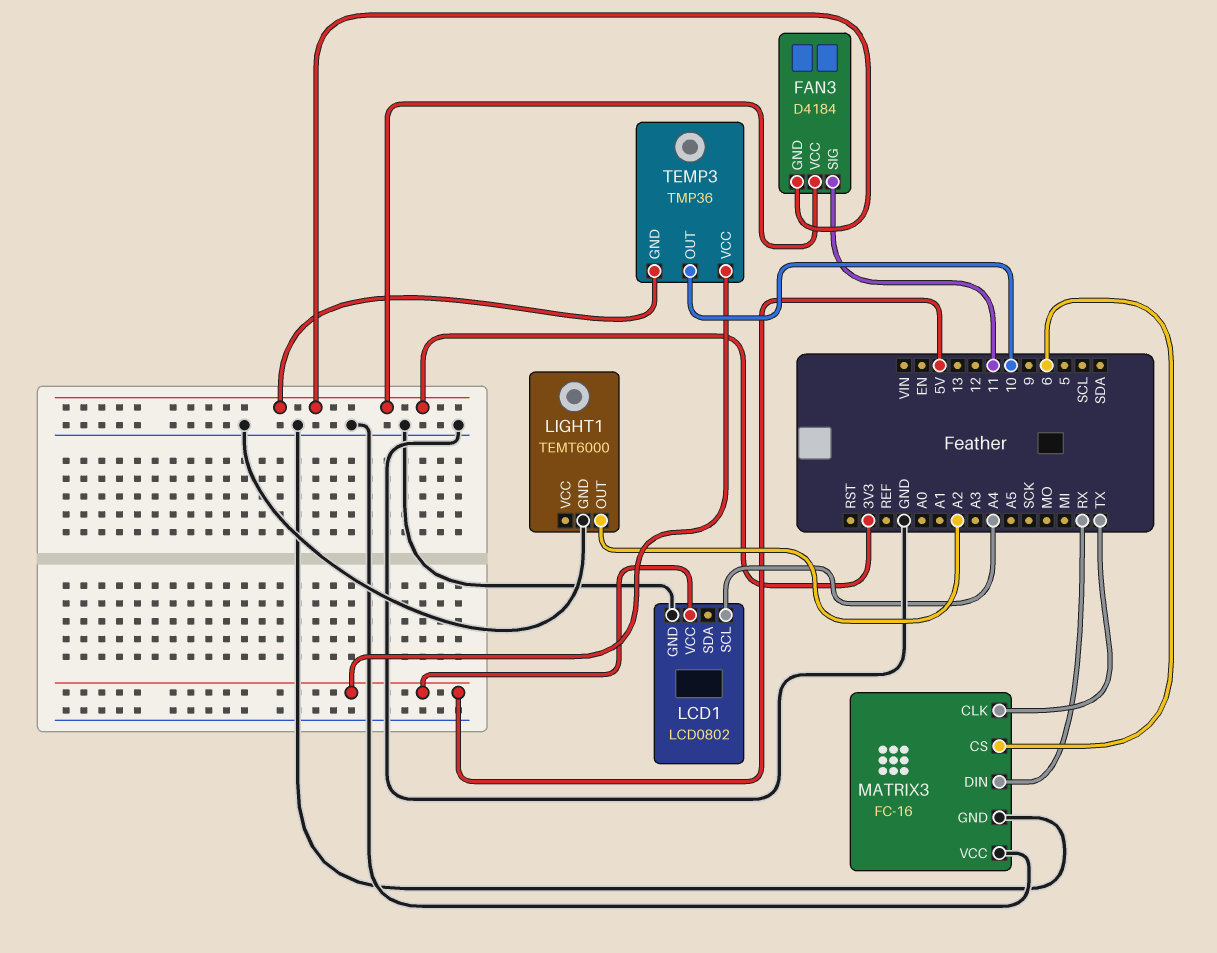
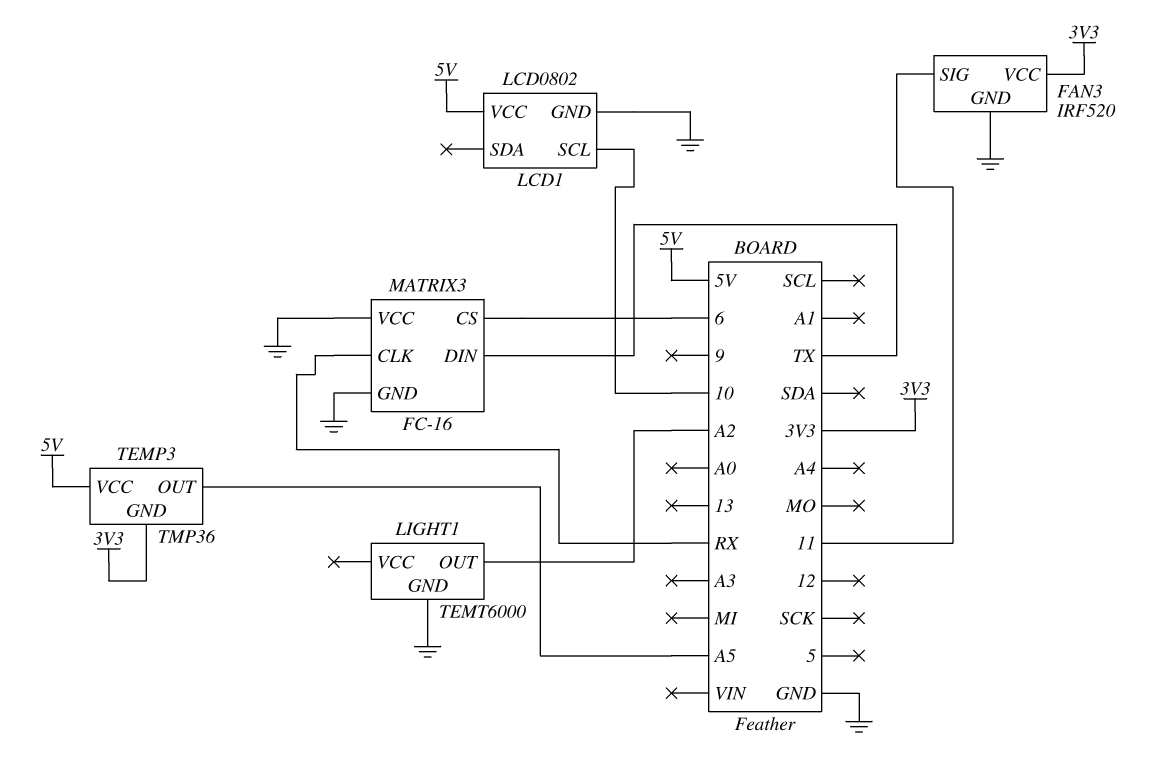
FAN3: D4184 -> IRF520
FAN3 pin GND: 3V3 -> GND
LCD1 pin SCL: A4 -> 10
MATRIX3 pin CLK: TX -> RX
MATRIX3 pin DIN: RX -> TX
TEMP3 pin OUT: 10 -> A5

